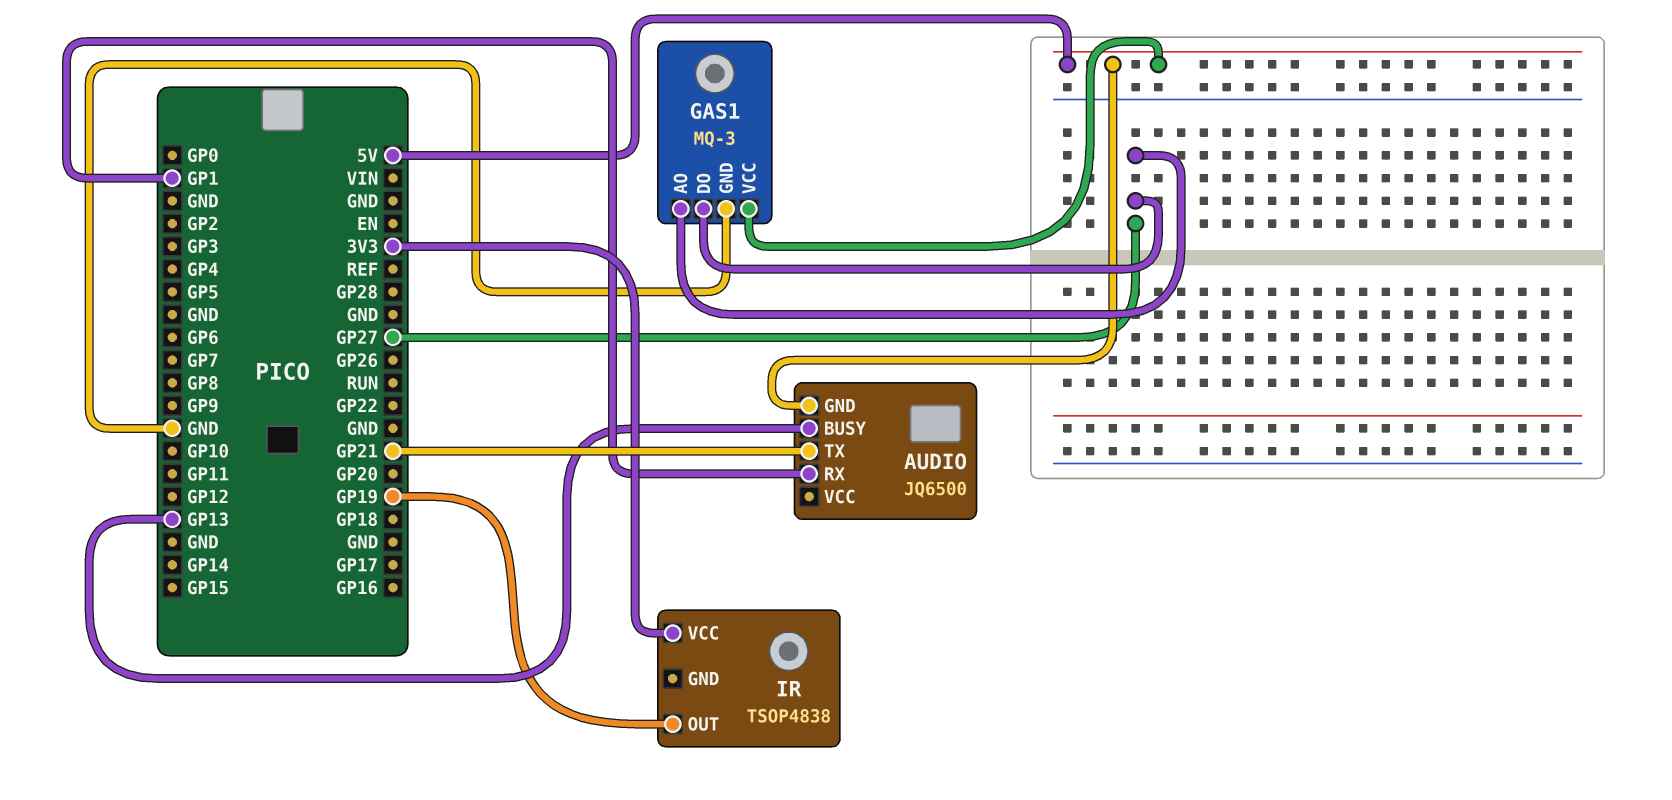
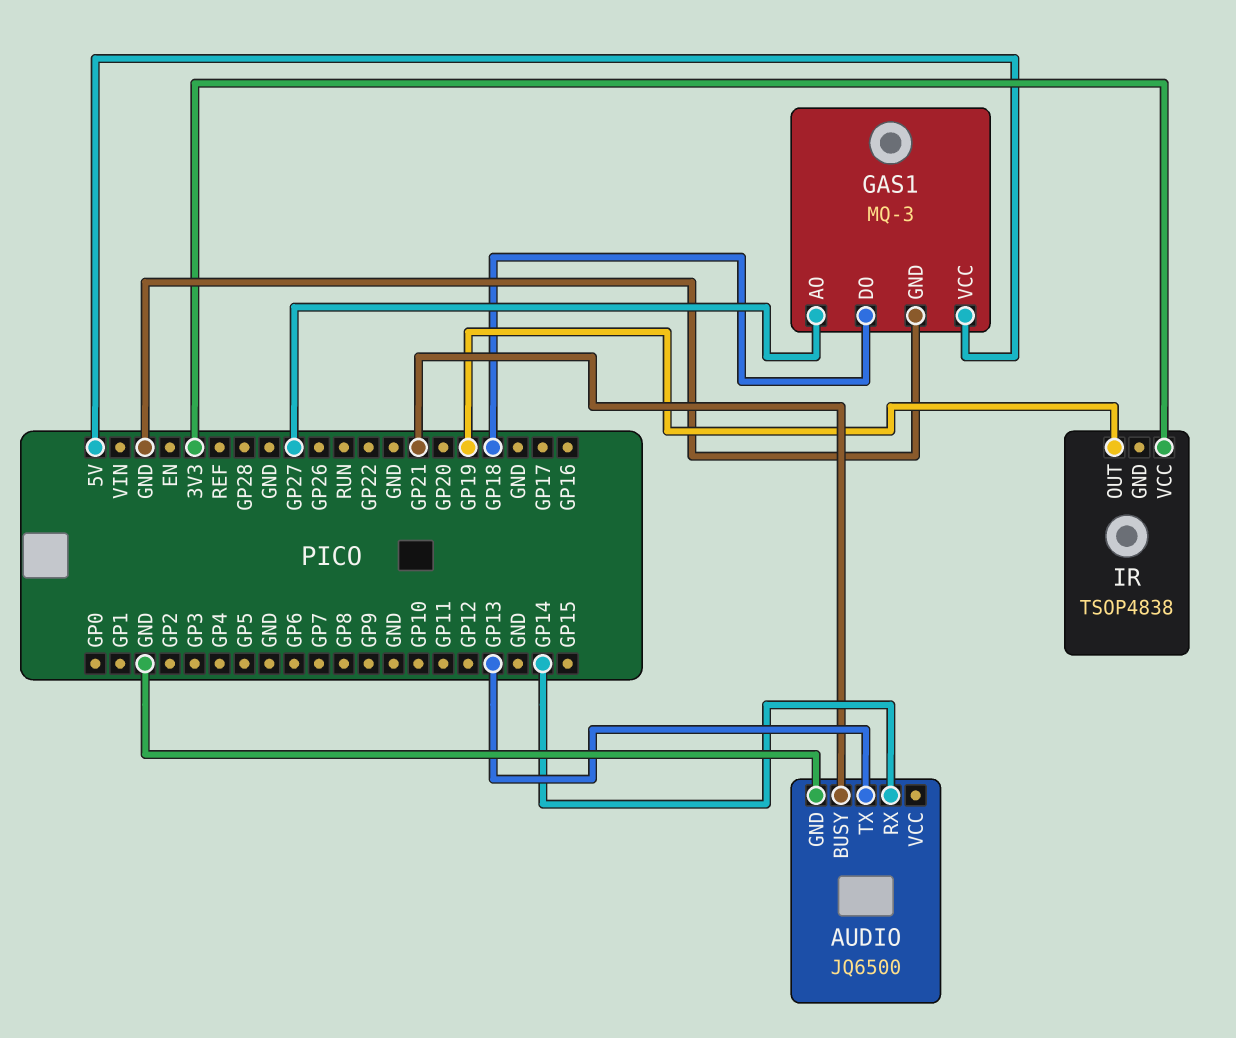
AUDIO pin BUSY: GP13 -> GP21
AUDIO pin GND: 5V -> GND
AUDIO pin RX: GP1 -> GP14
AUDIO pin TX: GP21 -> GP13
GAS1 pin DO: GP27 -> GP18

